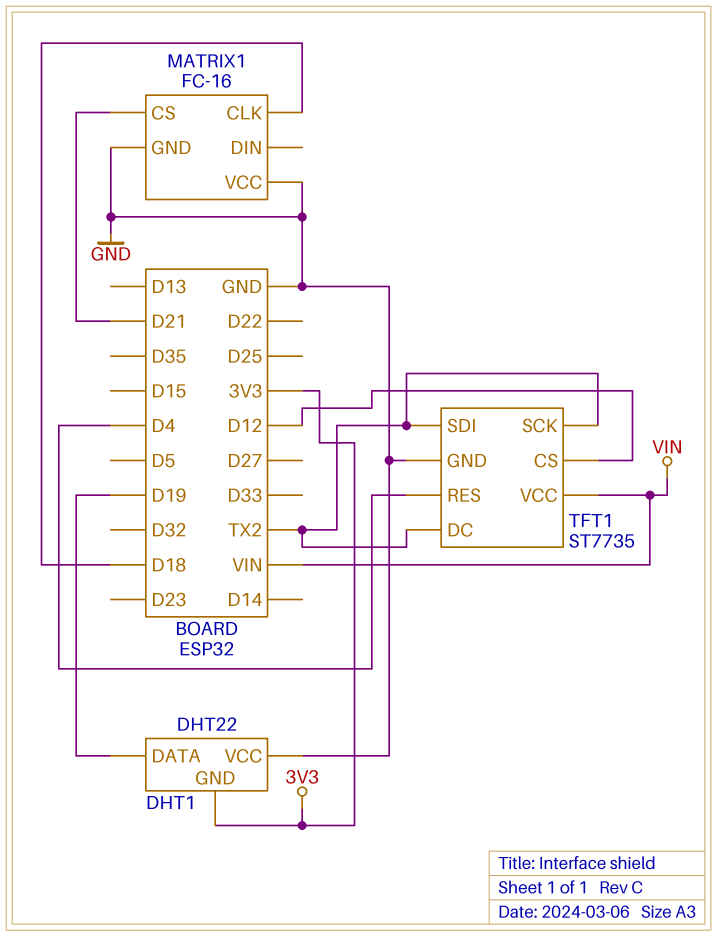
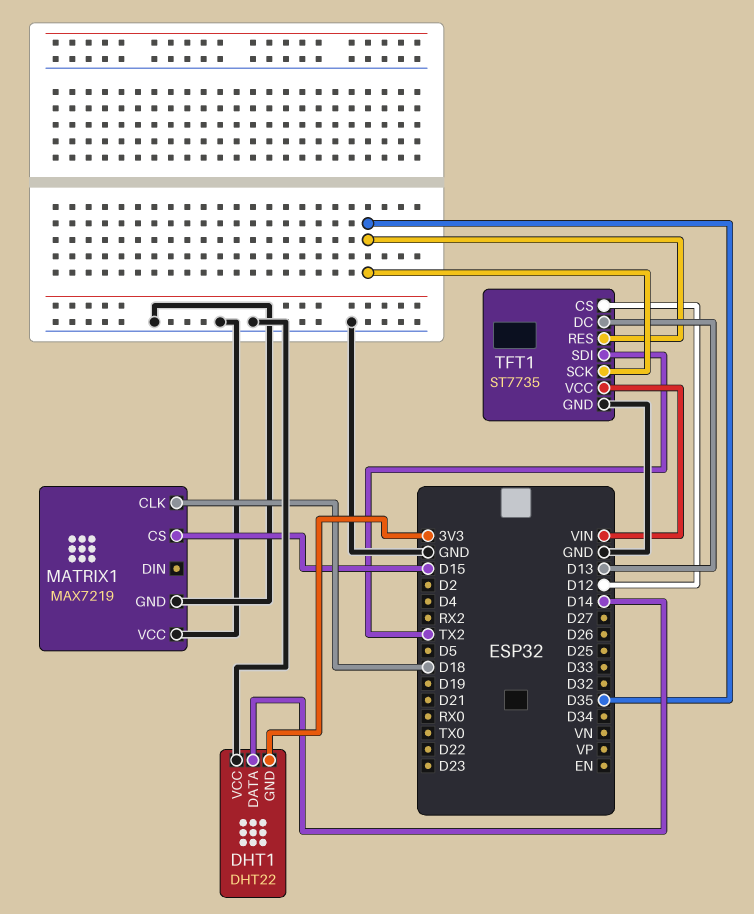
DHT1 pin DATA: D19 -> D14
MATRIX1: FC-16 -> MAX7219
MATRIX1 pin CS: D21 -> D15
TFT1 pin DC: TX2 -> D13
TFT1 pin RES: D4 -> D35
TFT1 pin SCK: TX2 -> D35

